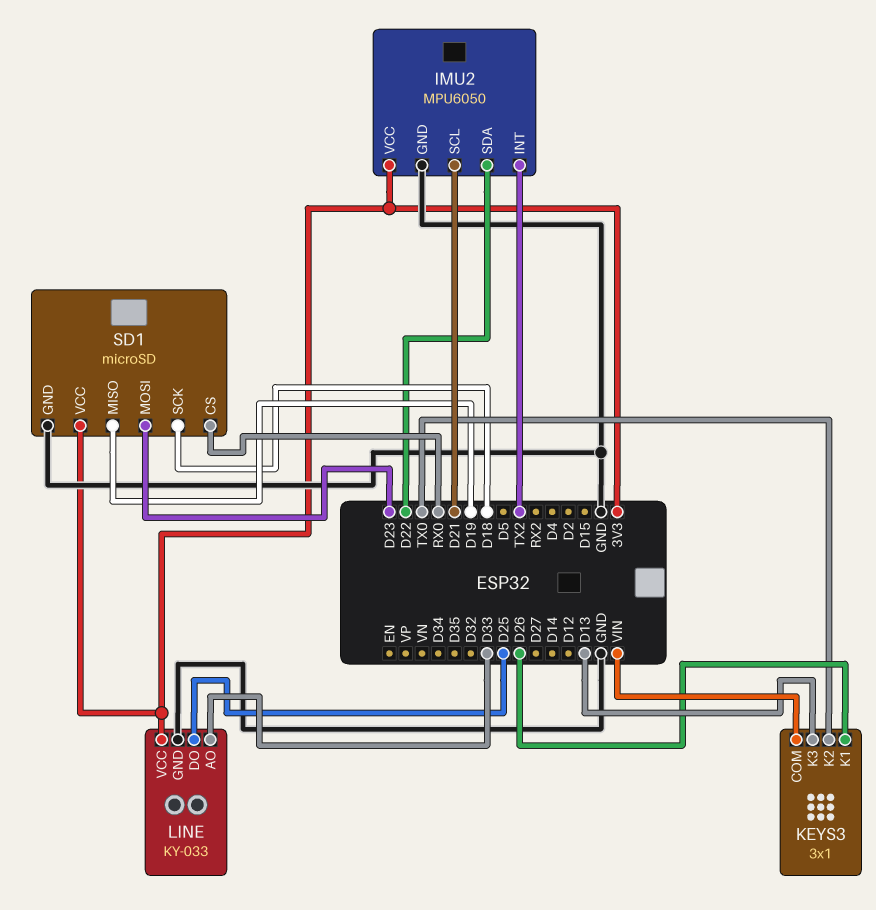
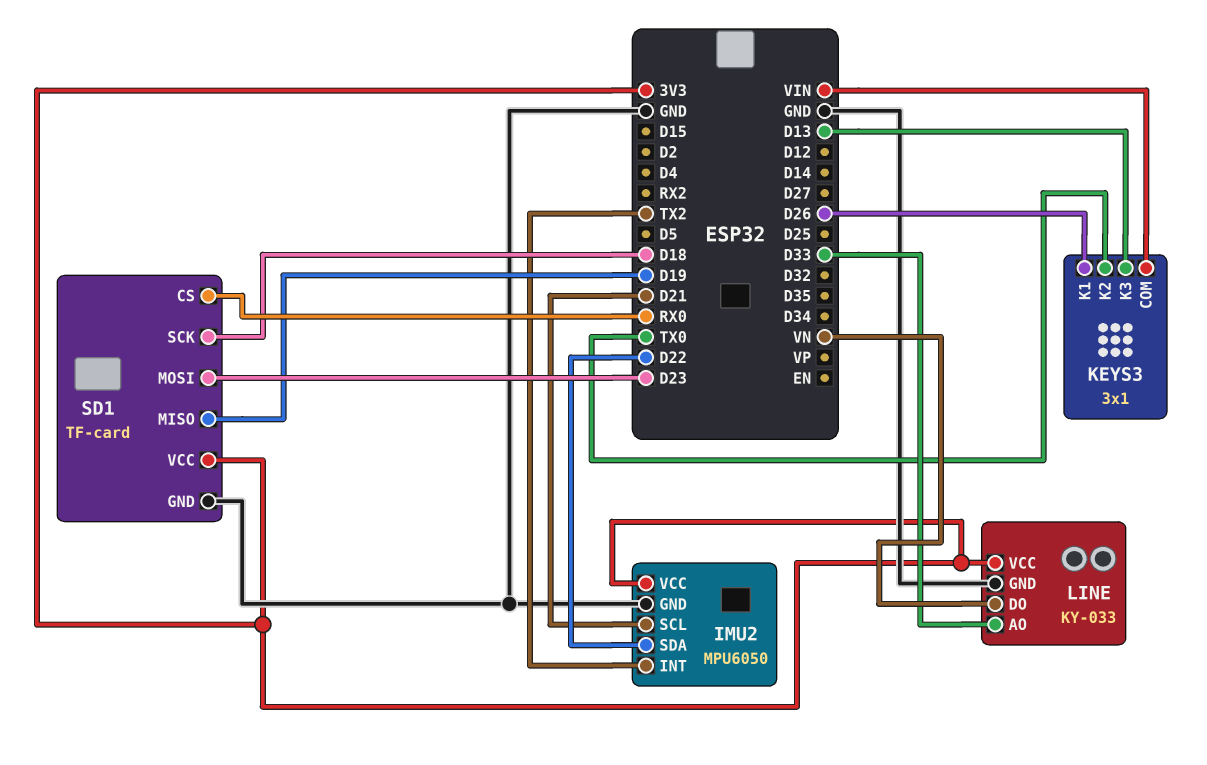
LINE pin DO: D25 -> VN
SD1: microSD -> TF-card

